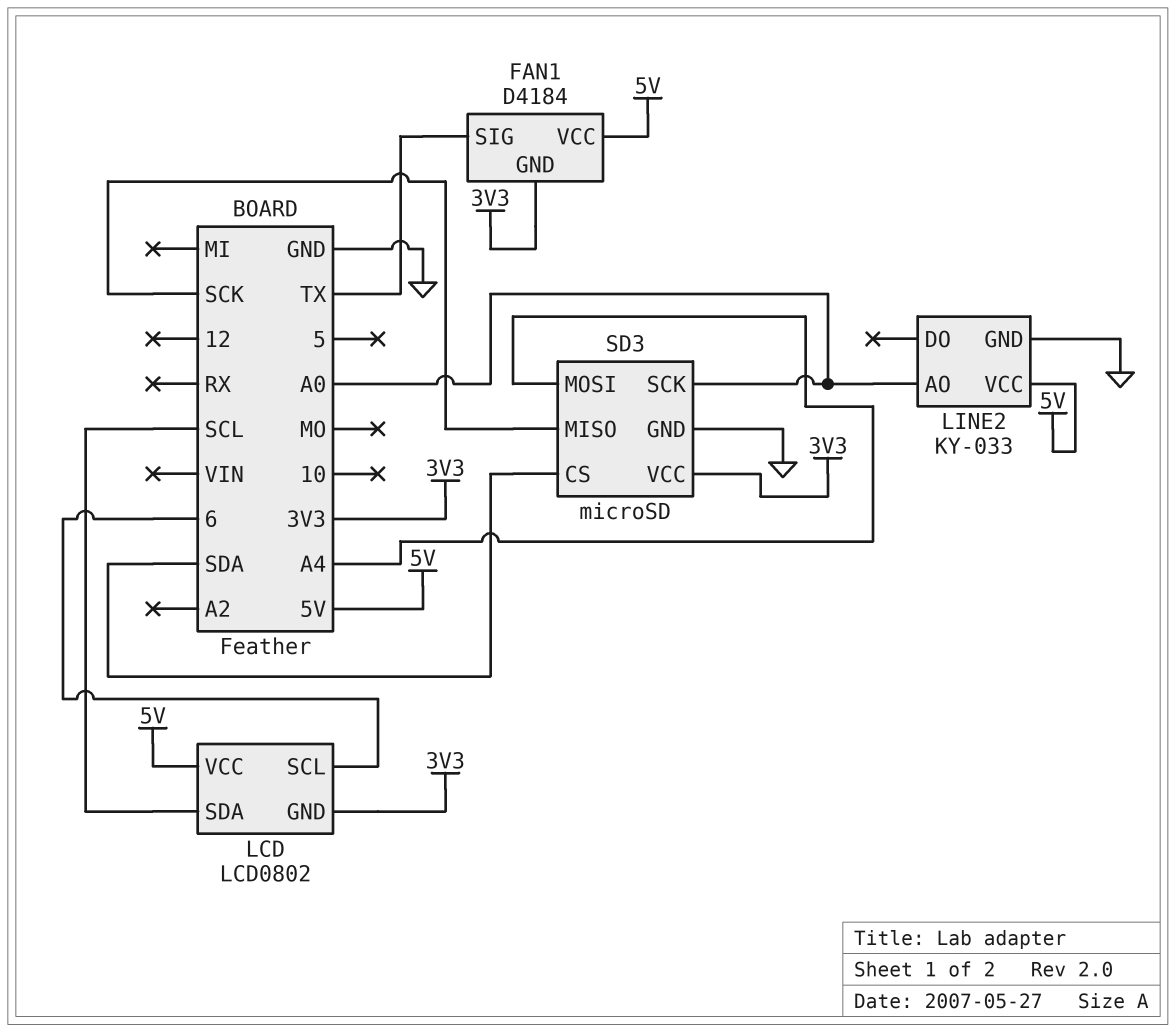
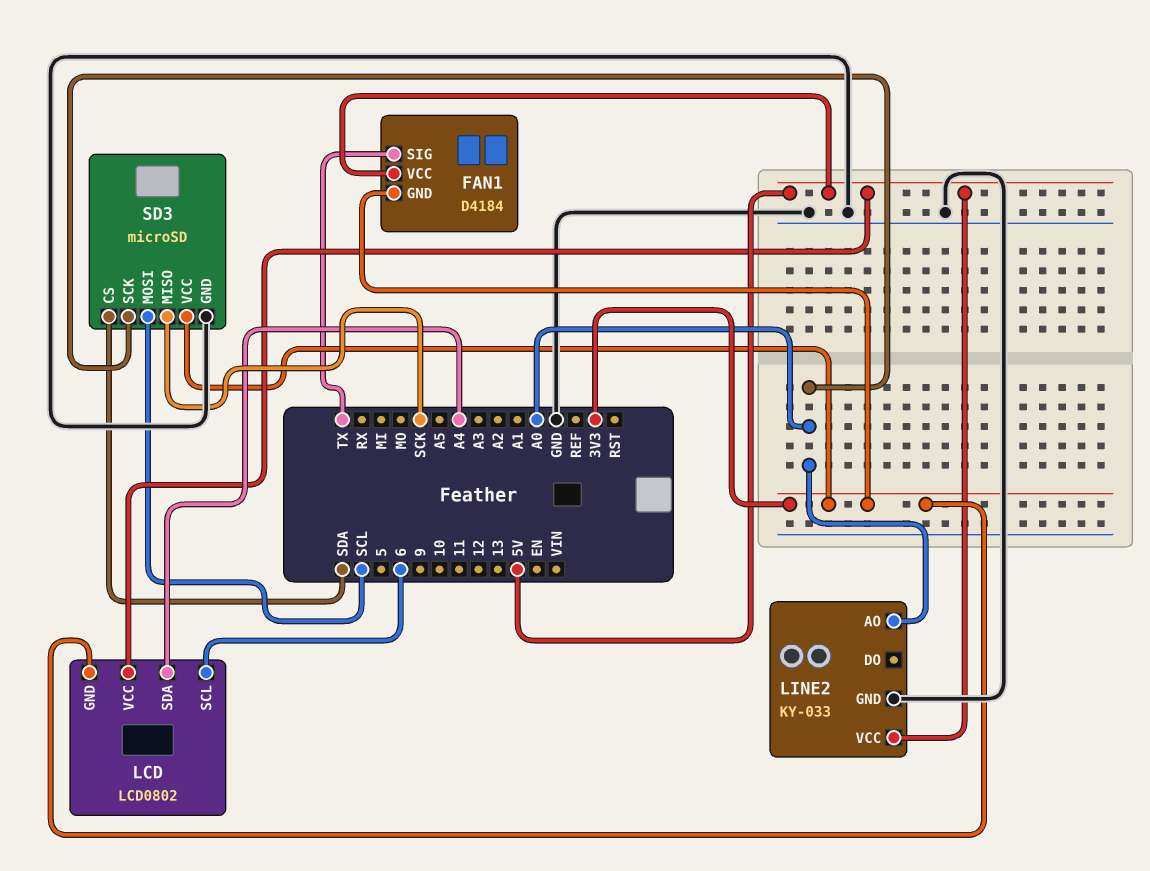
LCD pin SDA: SCL -> A4
SD3 pin MOSI: A4 -> SCL

